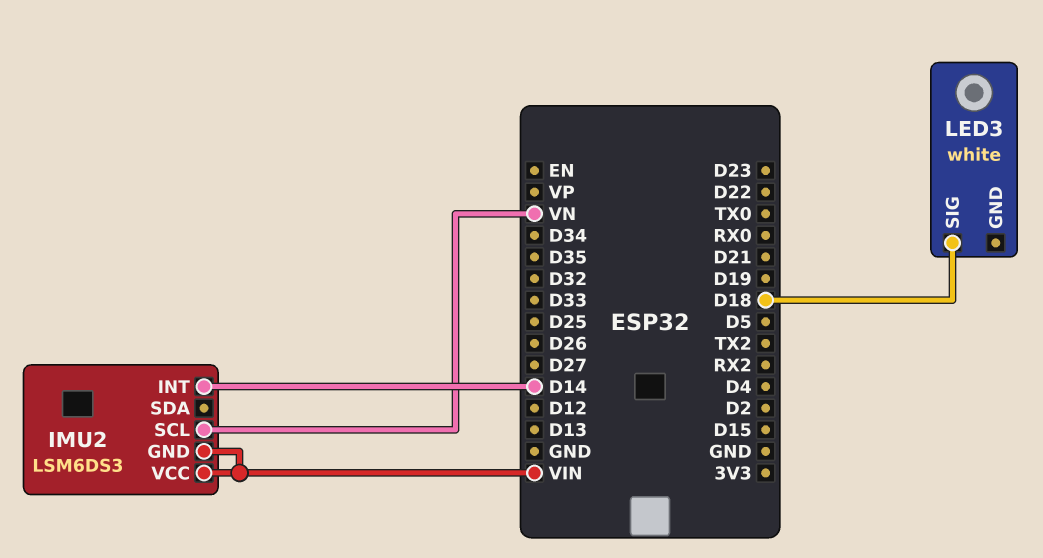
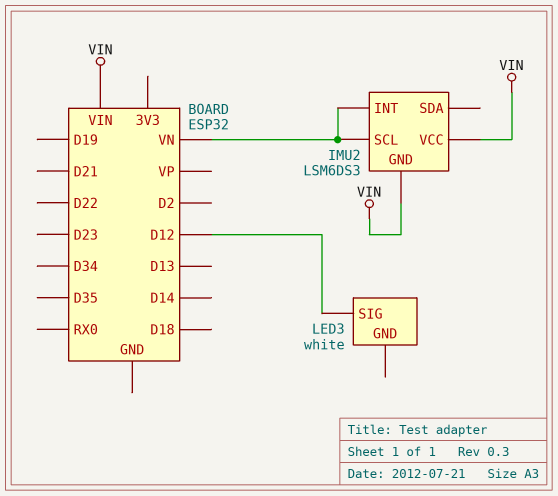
IMU2 pin INT: D14 -> VN
LED3 pin SIG: D18 -> D12

